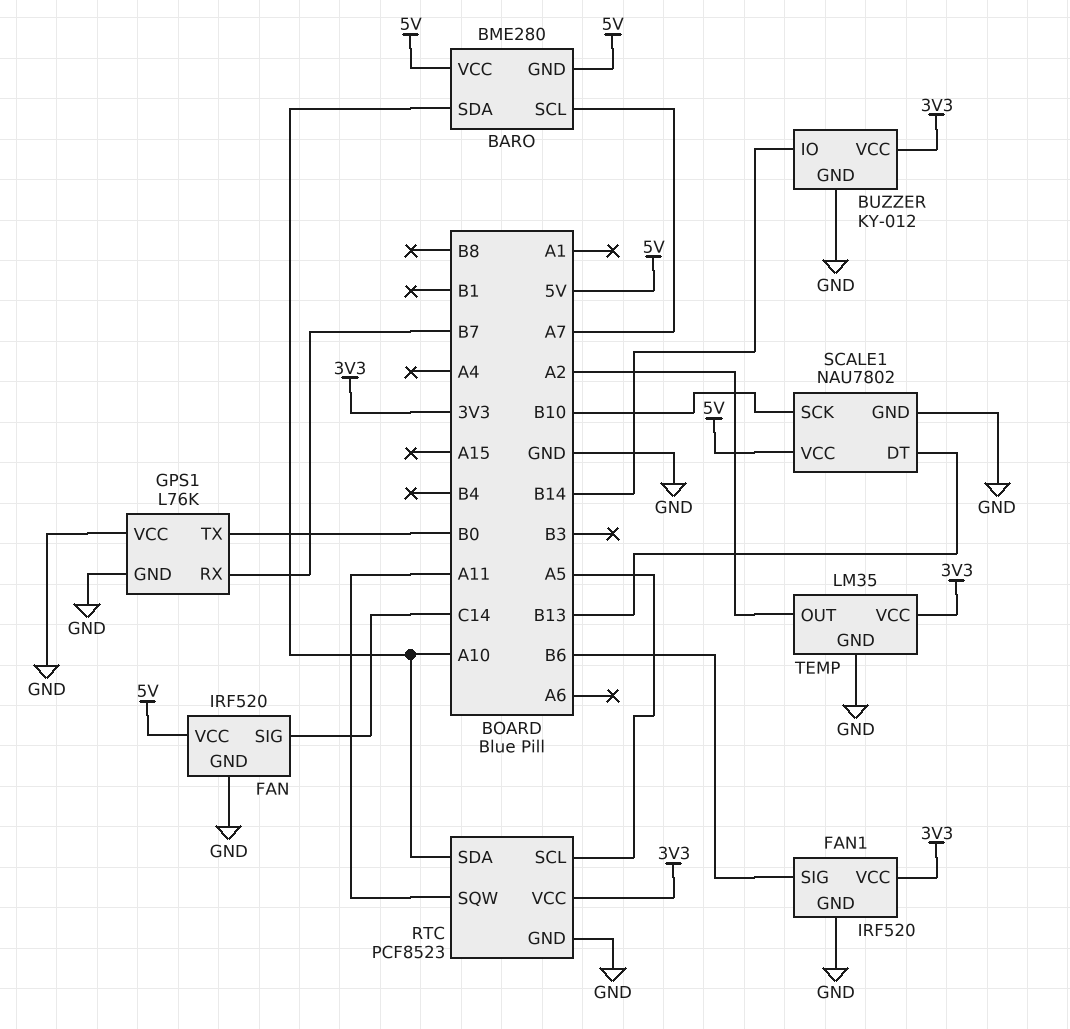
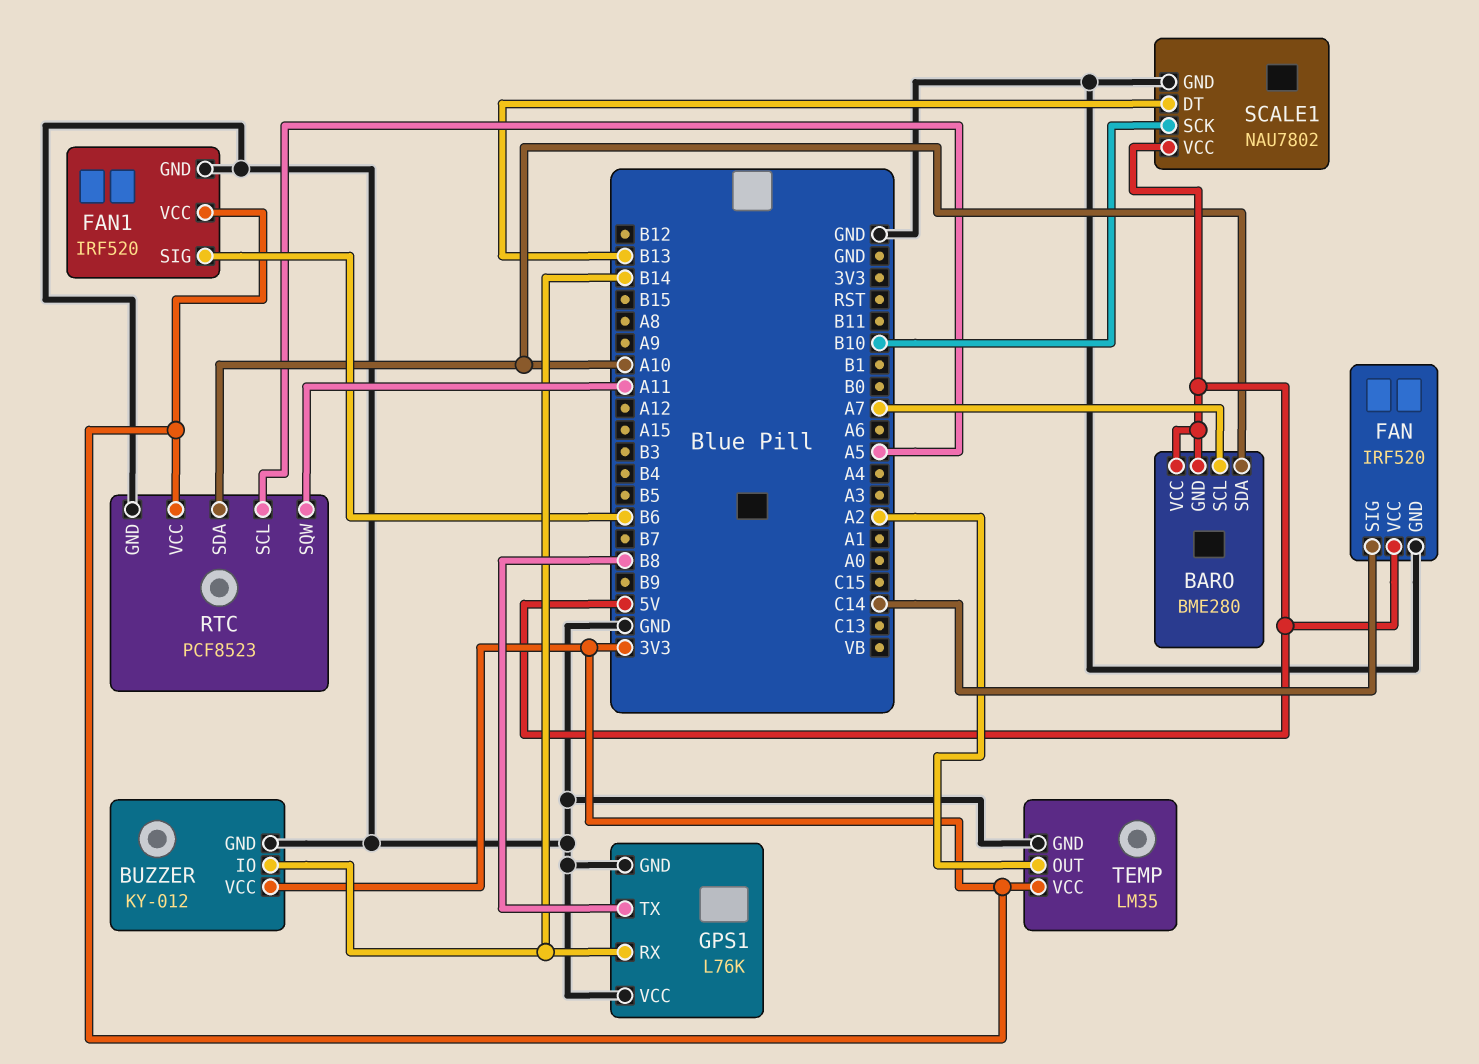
GPS1 pin RX: B7 -> B14
GPS1 pin TX: B0 -> B8

